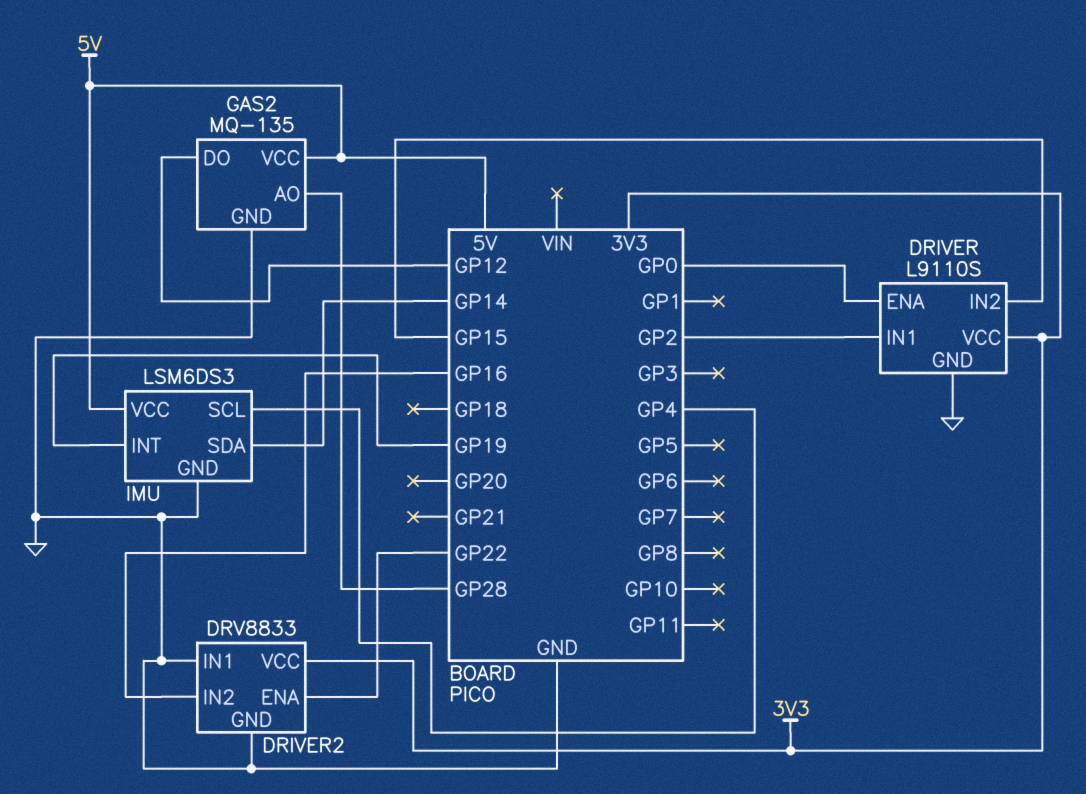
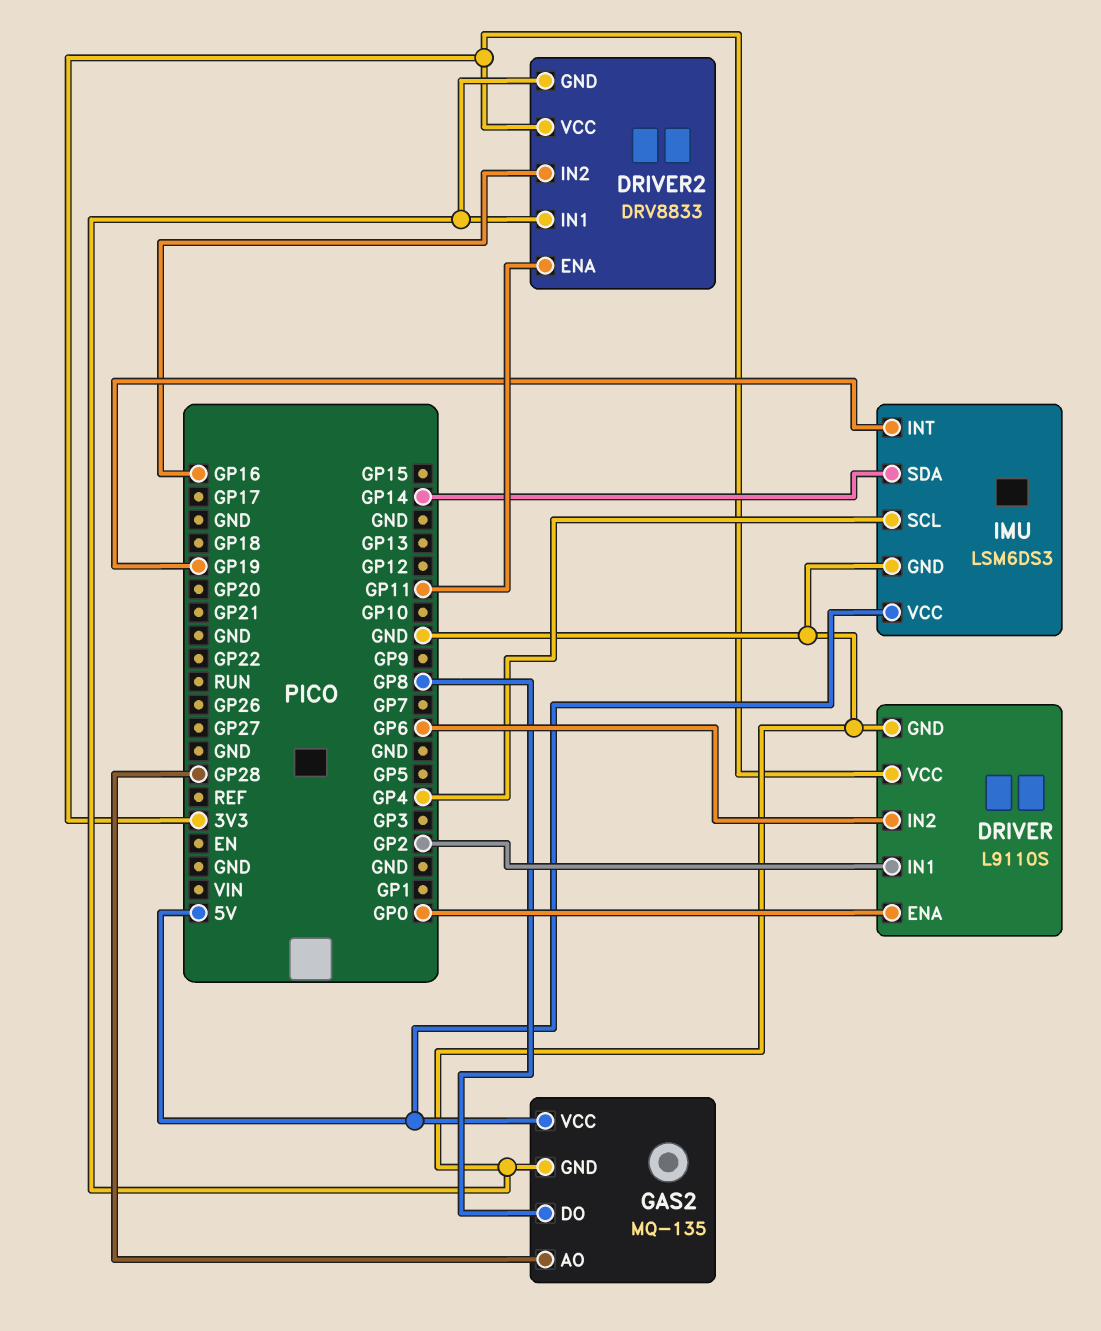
DRIVER pin IN2: GP15 -> GP6
DRIVER2 pin ENA: GP22 -> GP11
GAS2 pin DO: GP12 -> GP8

